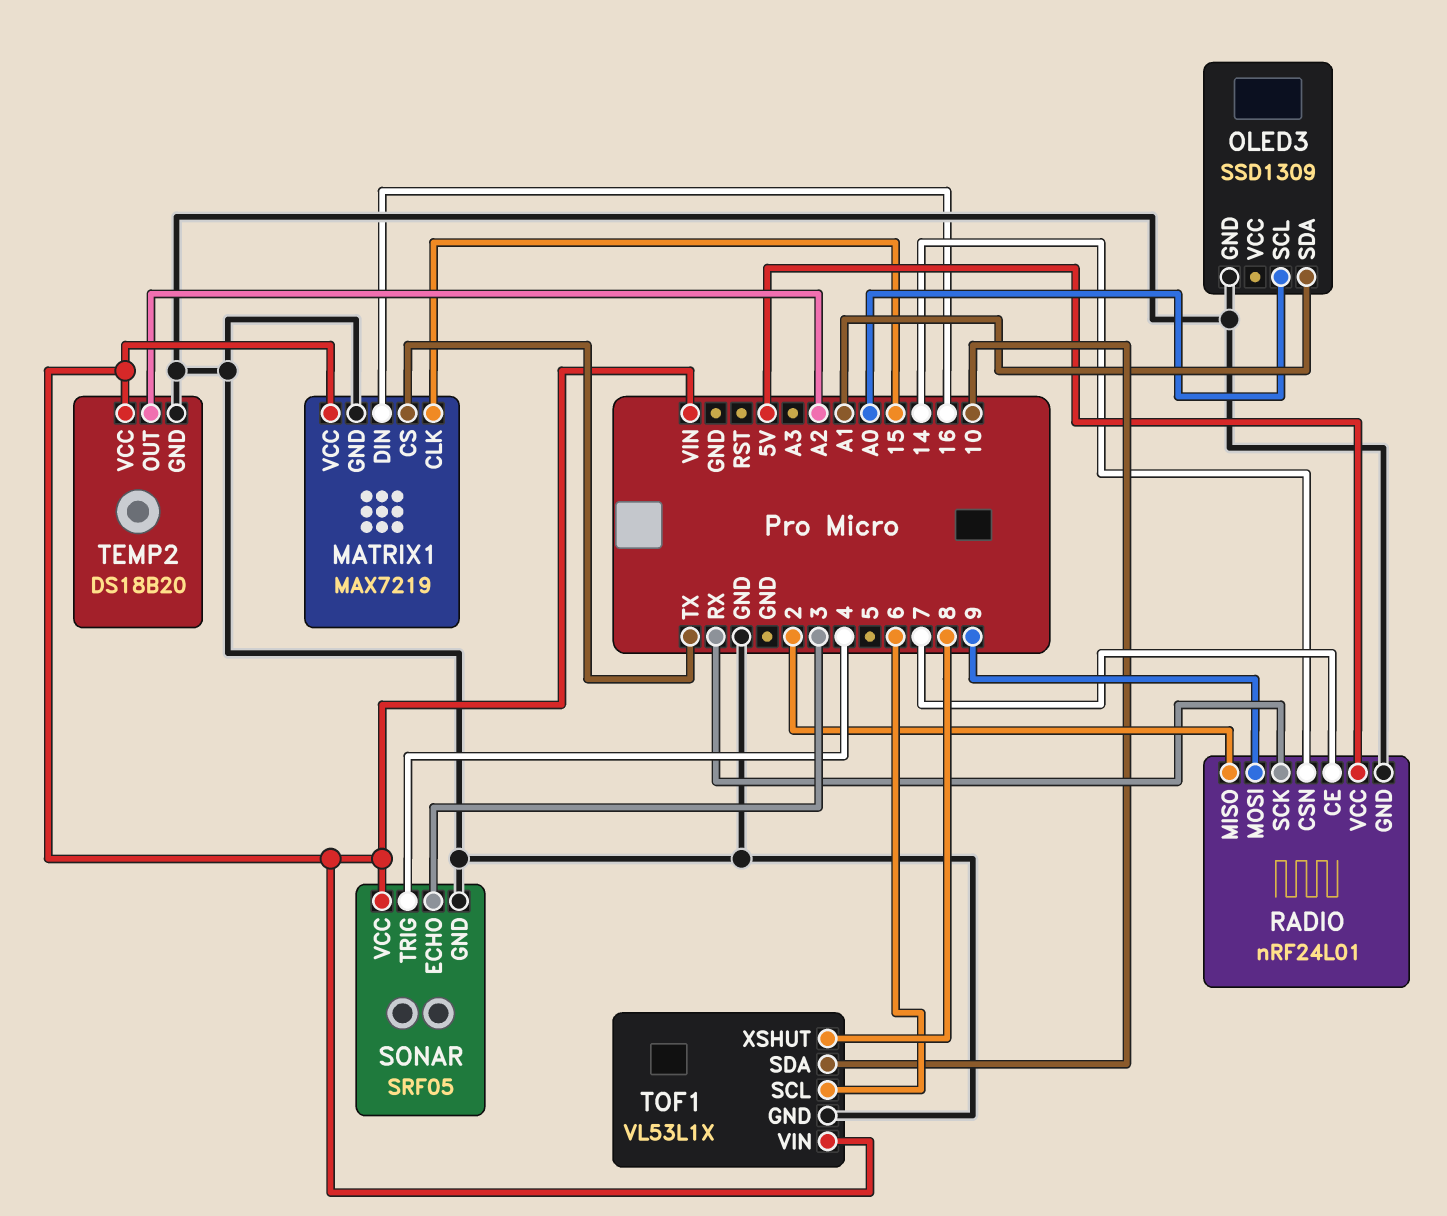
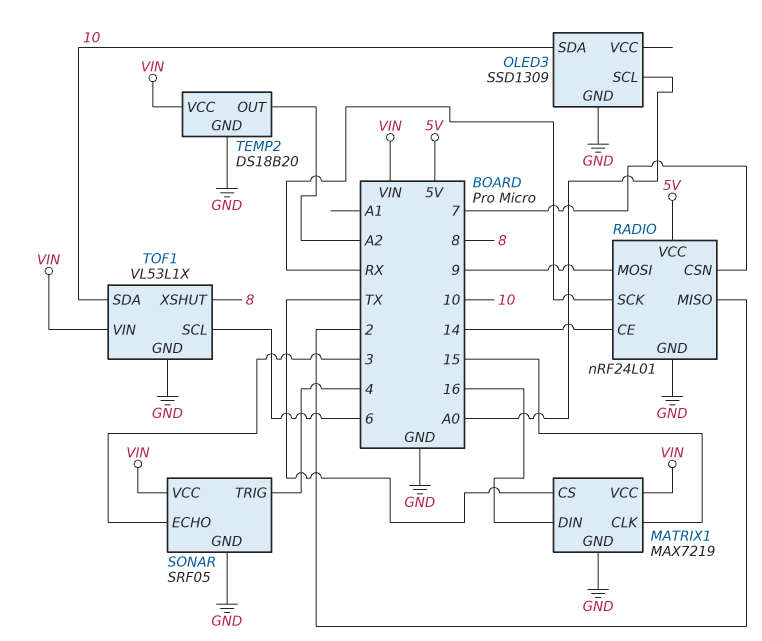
OLED3 pin SDA: A1 -> 10
RADIO pin CE: 7 -> 14
RADIO pin CSN: 14 -> 7

